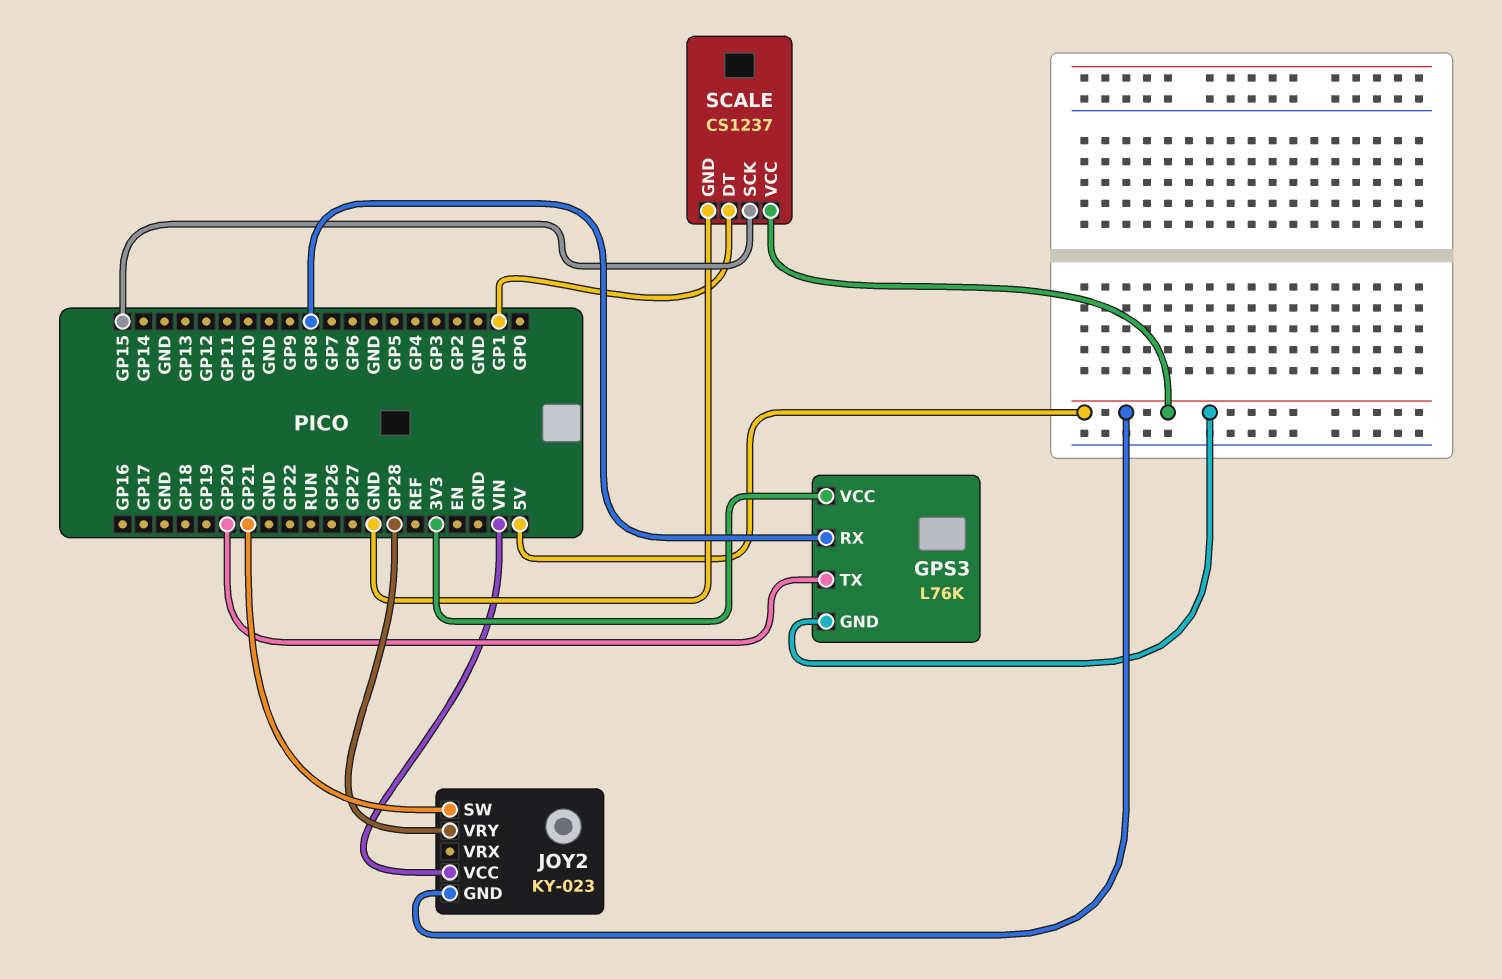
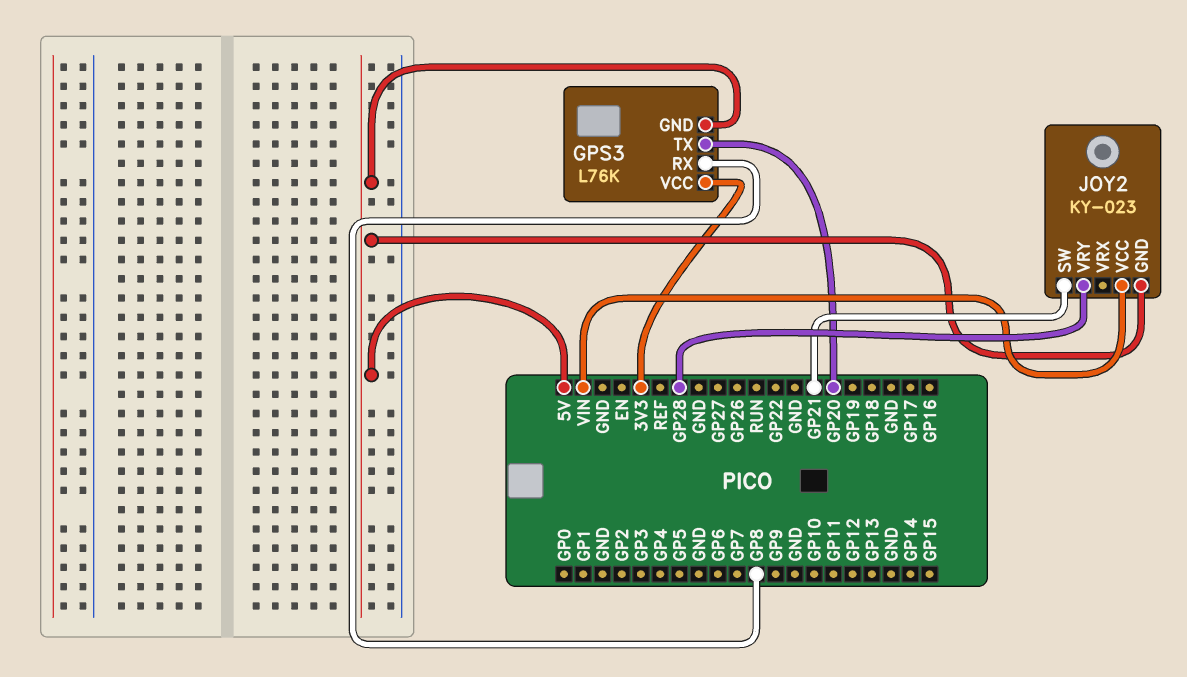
SCALE: CS1237 -> none
SCALE pin DT: GP1 -> none
SCALE pin GND: GND -> none
SCALE pin SCK: GP15 -> none
SCALE pin VCC: 5V -> none

